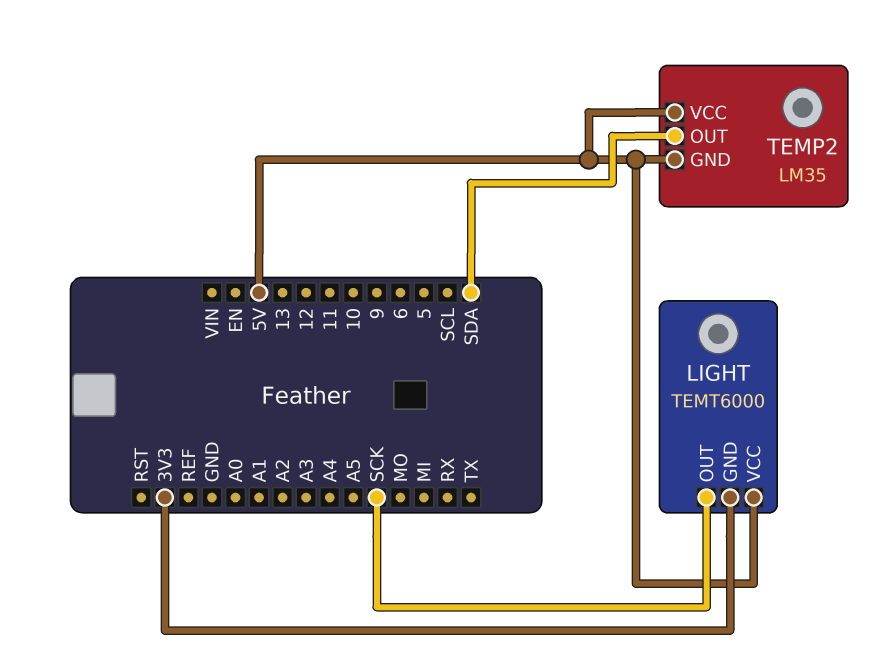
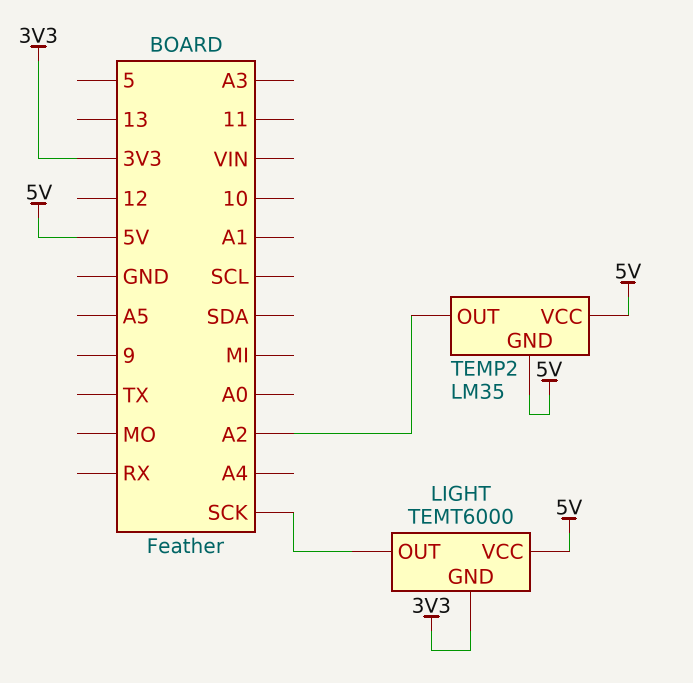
TEMP2 pin OUT: SDA -> A2

